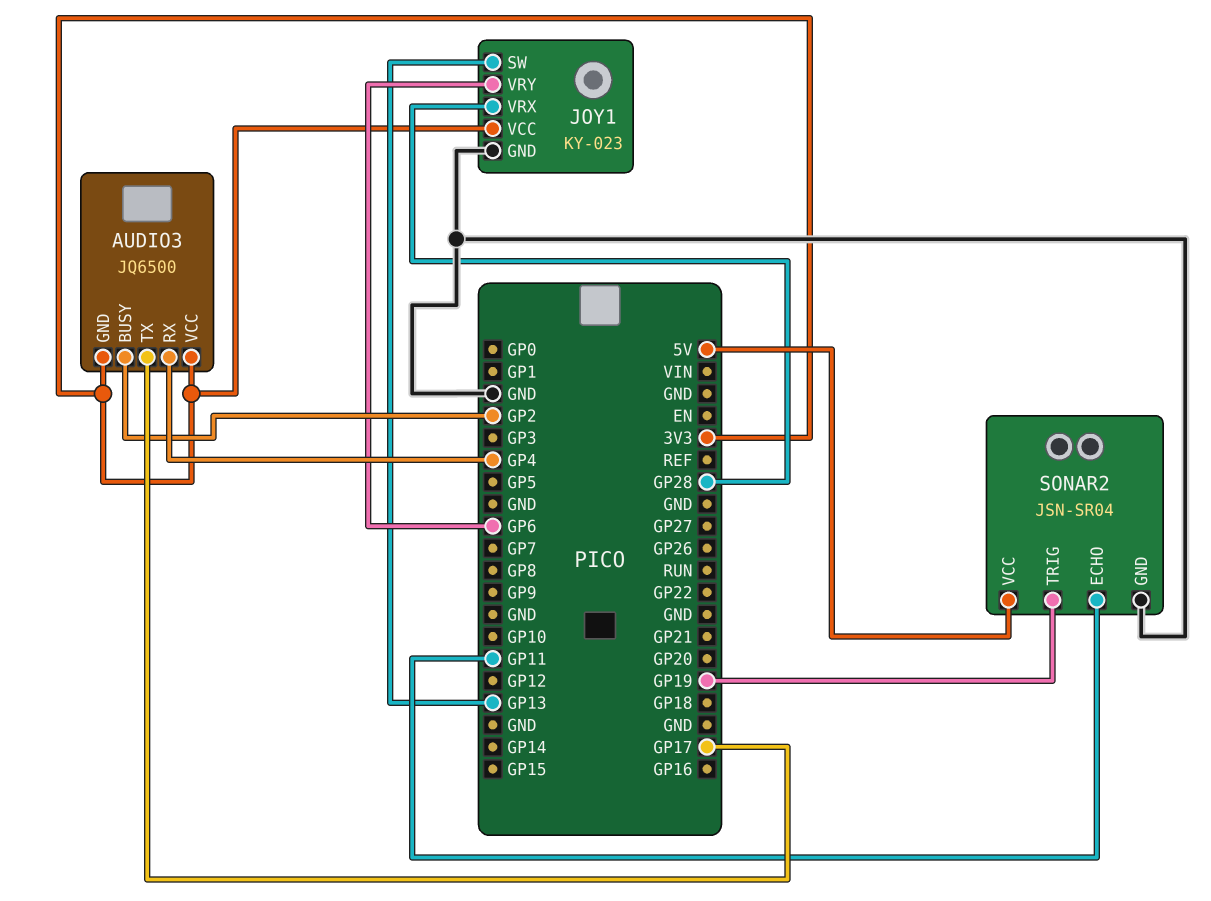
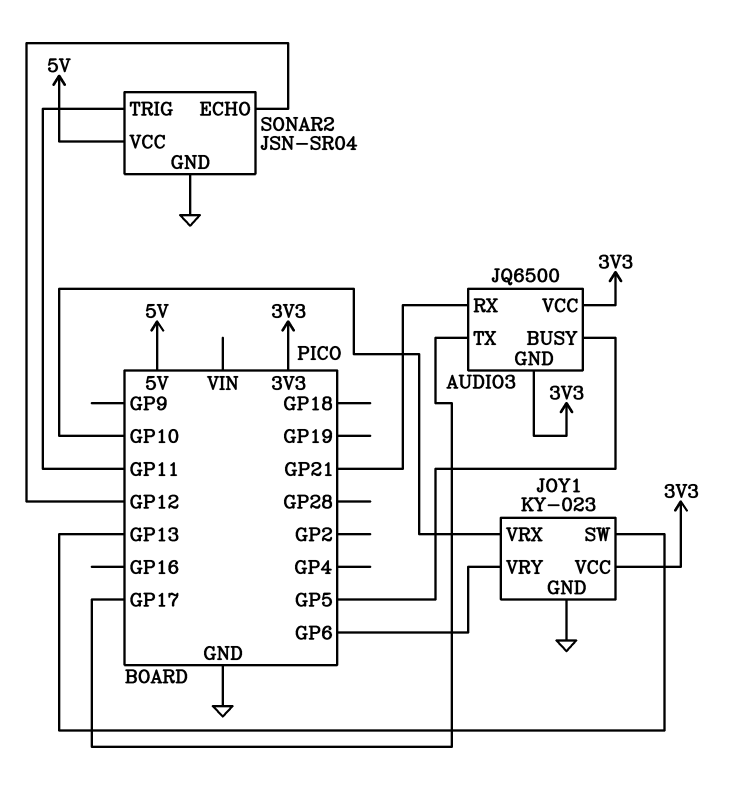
AUDIO3 pin BUSY: GP2 -> GP5
AUDIO3 pin RX: GP4 -> GP21
JOY1 pin VRX: GP28 -> GP10
SONAR2 pin ECHO: GP11 -> GP12
SONAR2 pin TRIG: GP19 -> GP11

